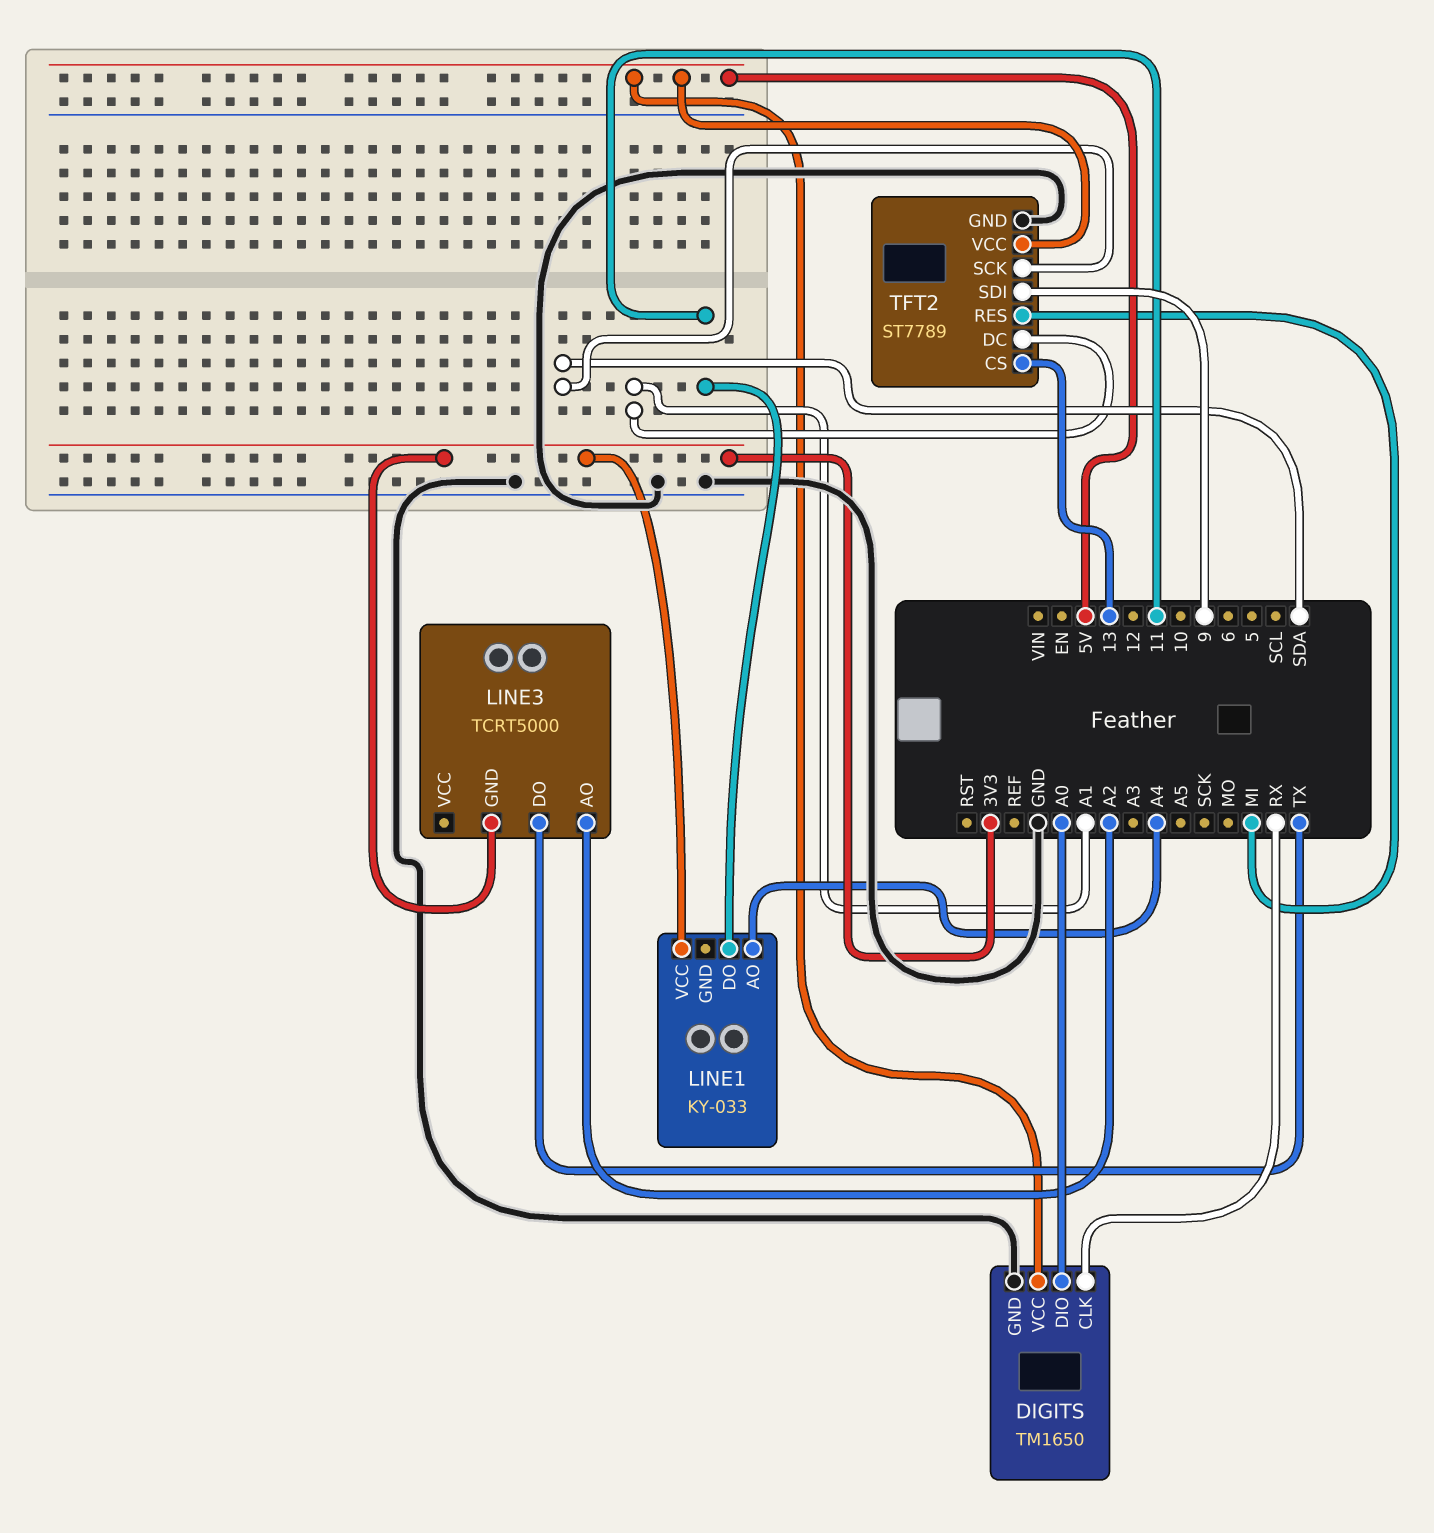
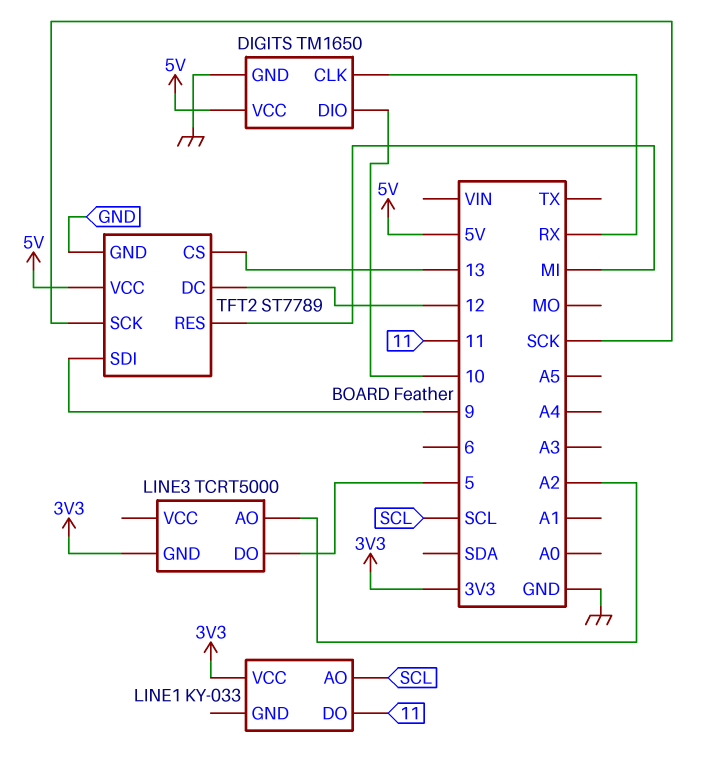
DIGITS pin DIO: A0 -> 10
LINE1 pin AO: A4 -> SCL
LINE3 pin DO: TX -> 5
TFT2 pin DC: A1 -> 12
TFT2 pin SCK: SDA -> SCK

